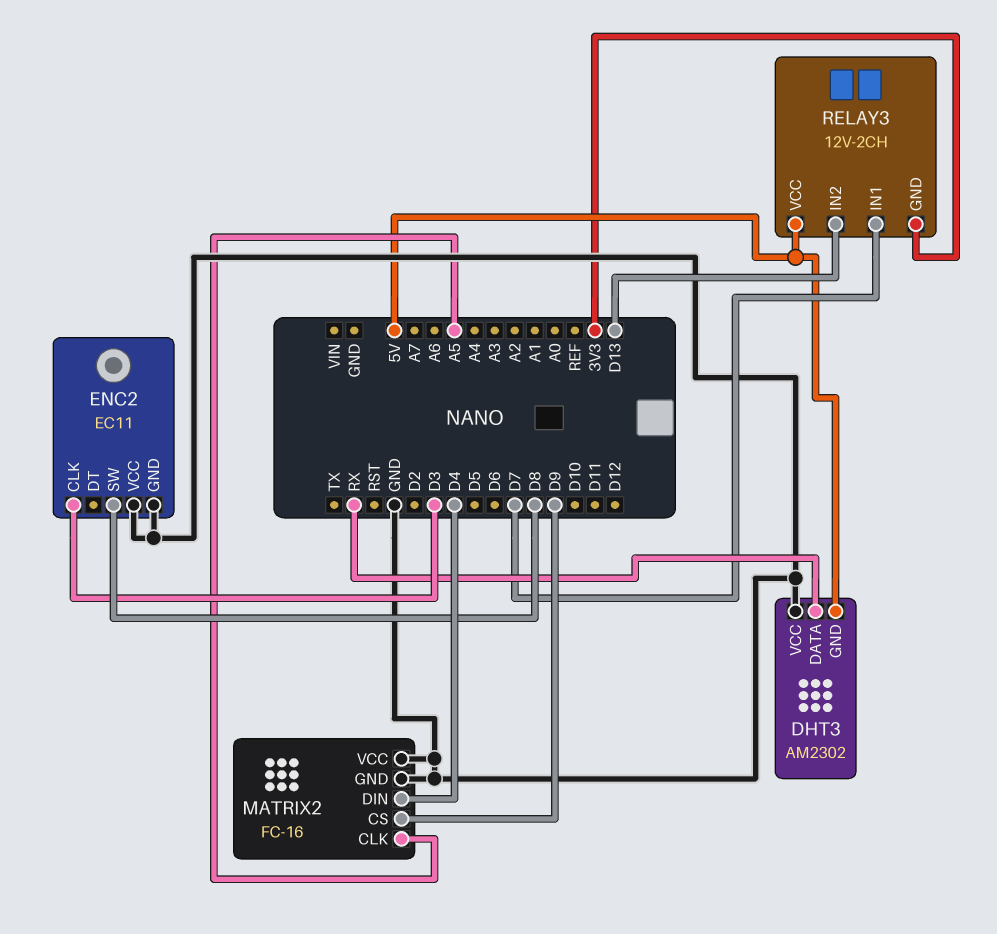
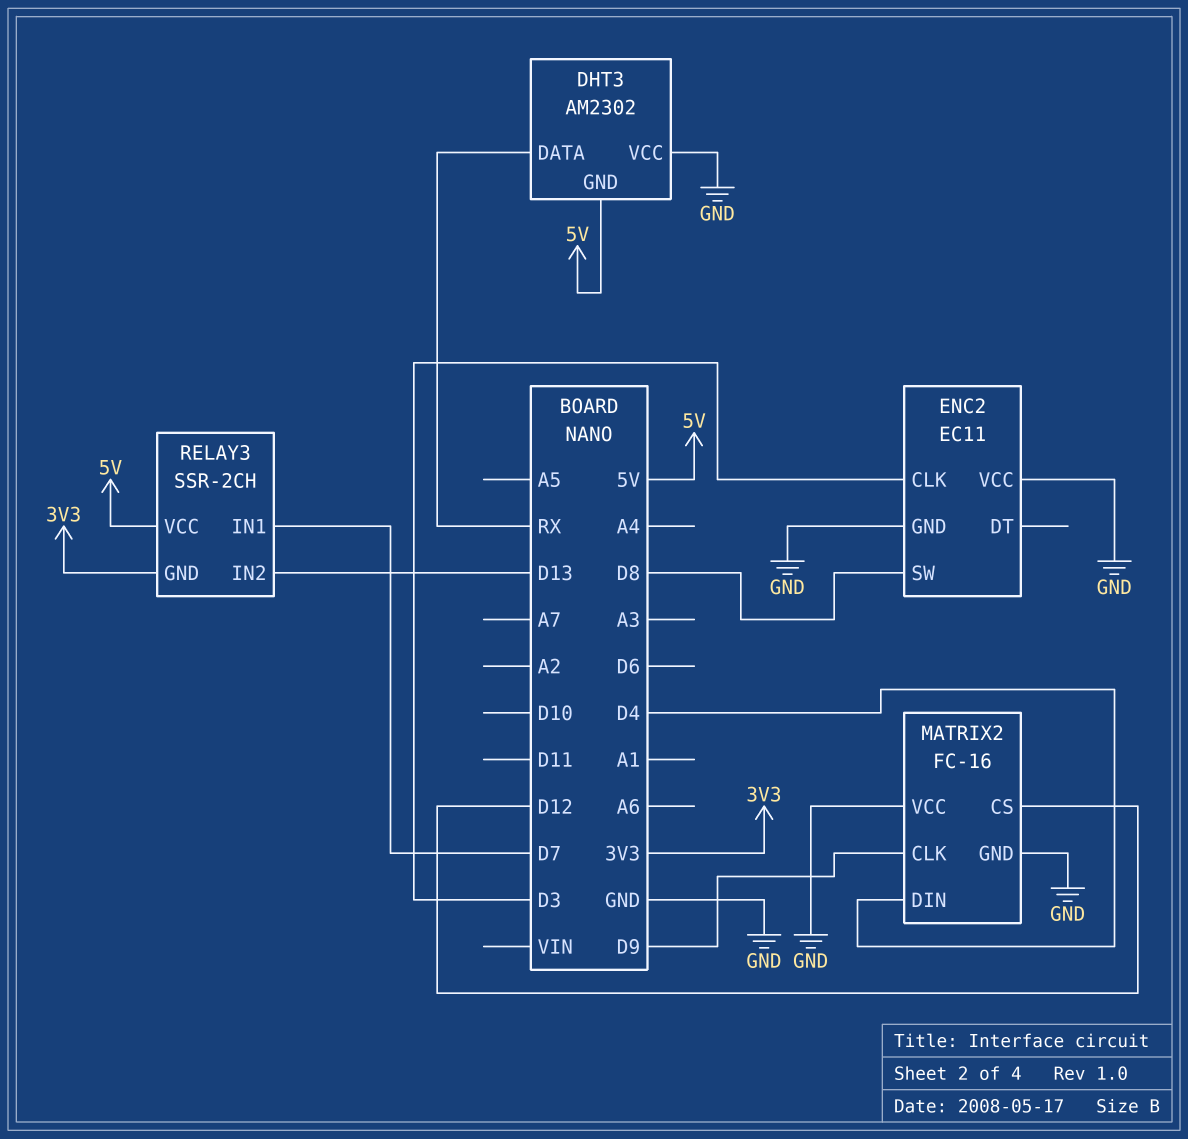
MATRIX2 pin CLK: A5 -> D9
MATRIX2 pin CS: D9 -> D12
RELAY3: 12V-2CH -> SSR-2CH

